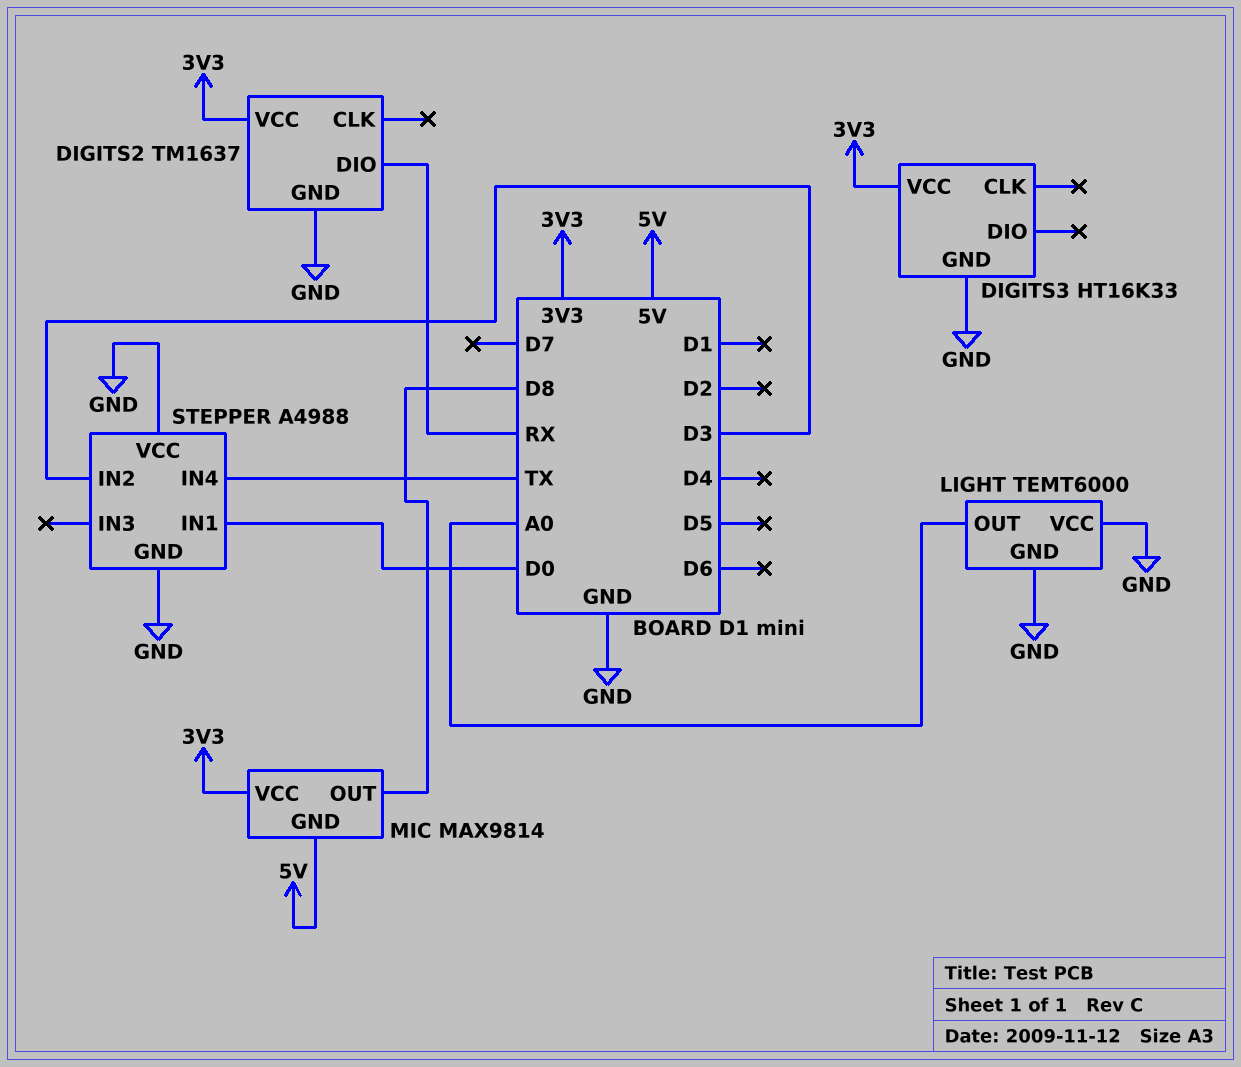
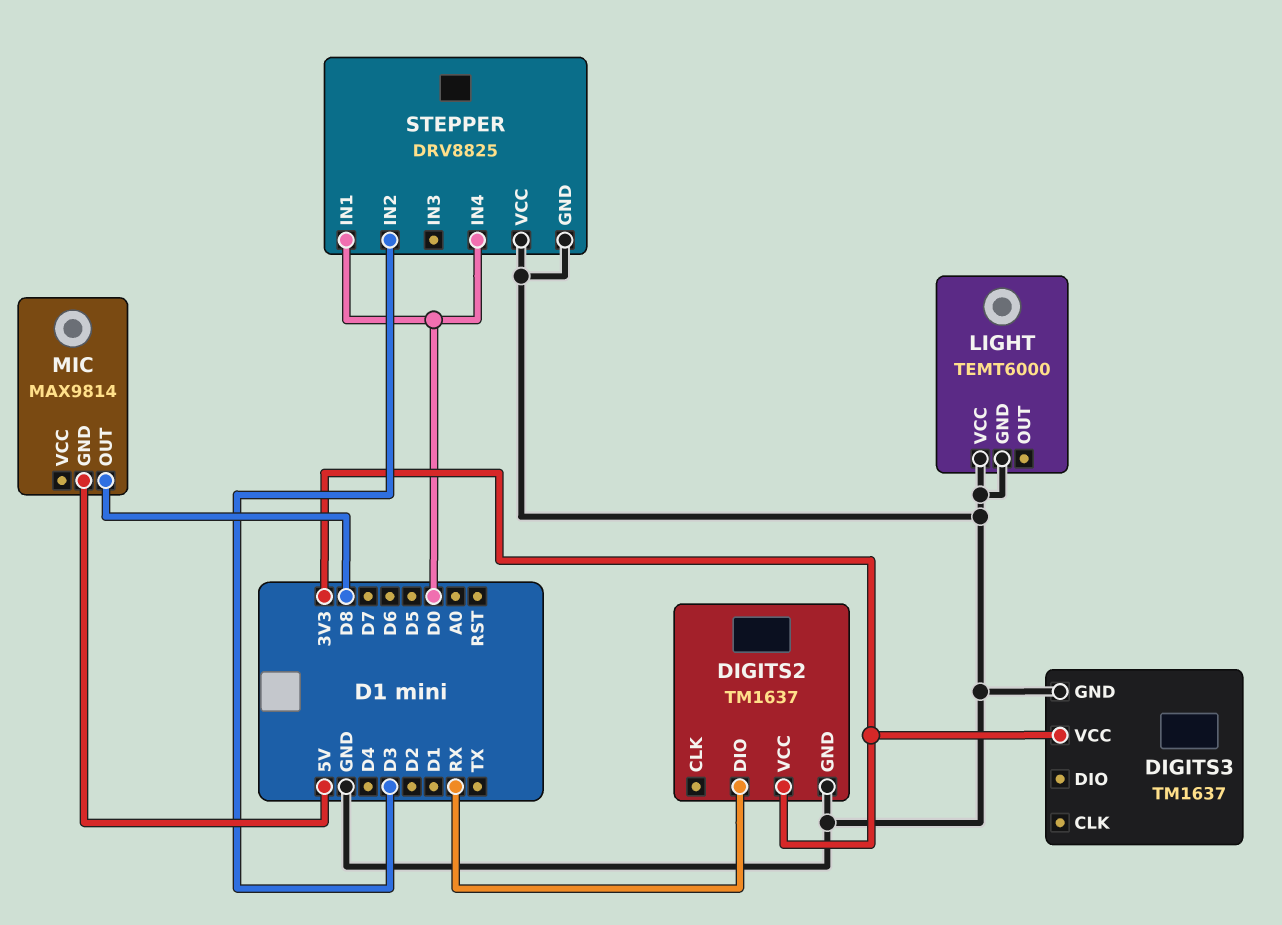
DIGITS3: HT16K33 -> TM1637
LIGHT pin OUT: A0 -> none
MIC pin VCC: 3V3 -> none
STEPPER: A4988 -> DRV8825
STEPPER pin IN4: TX -> D0

